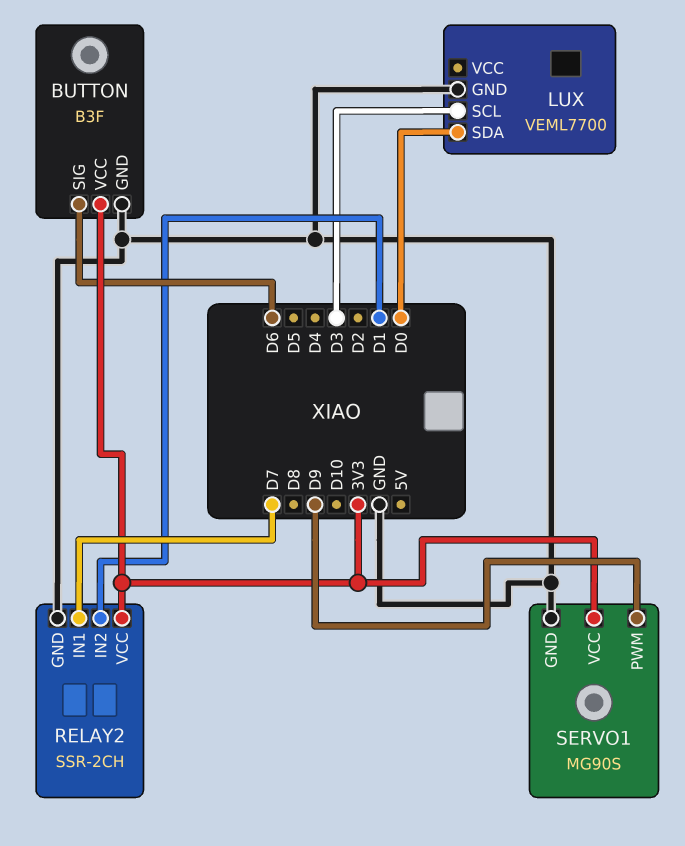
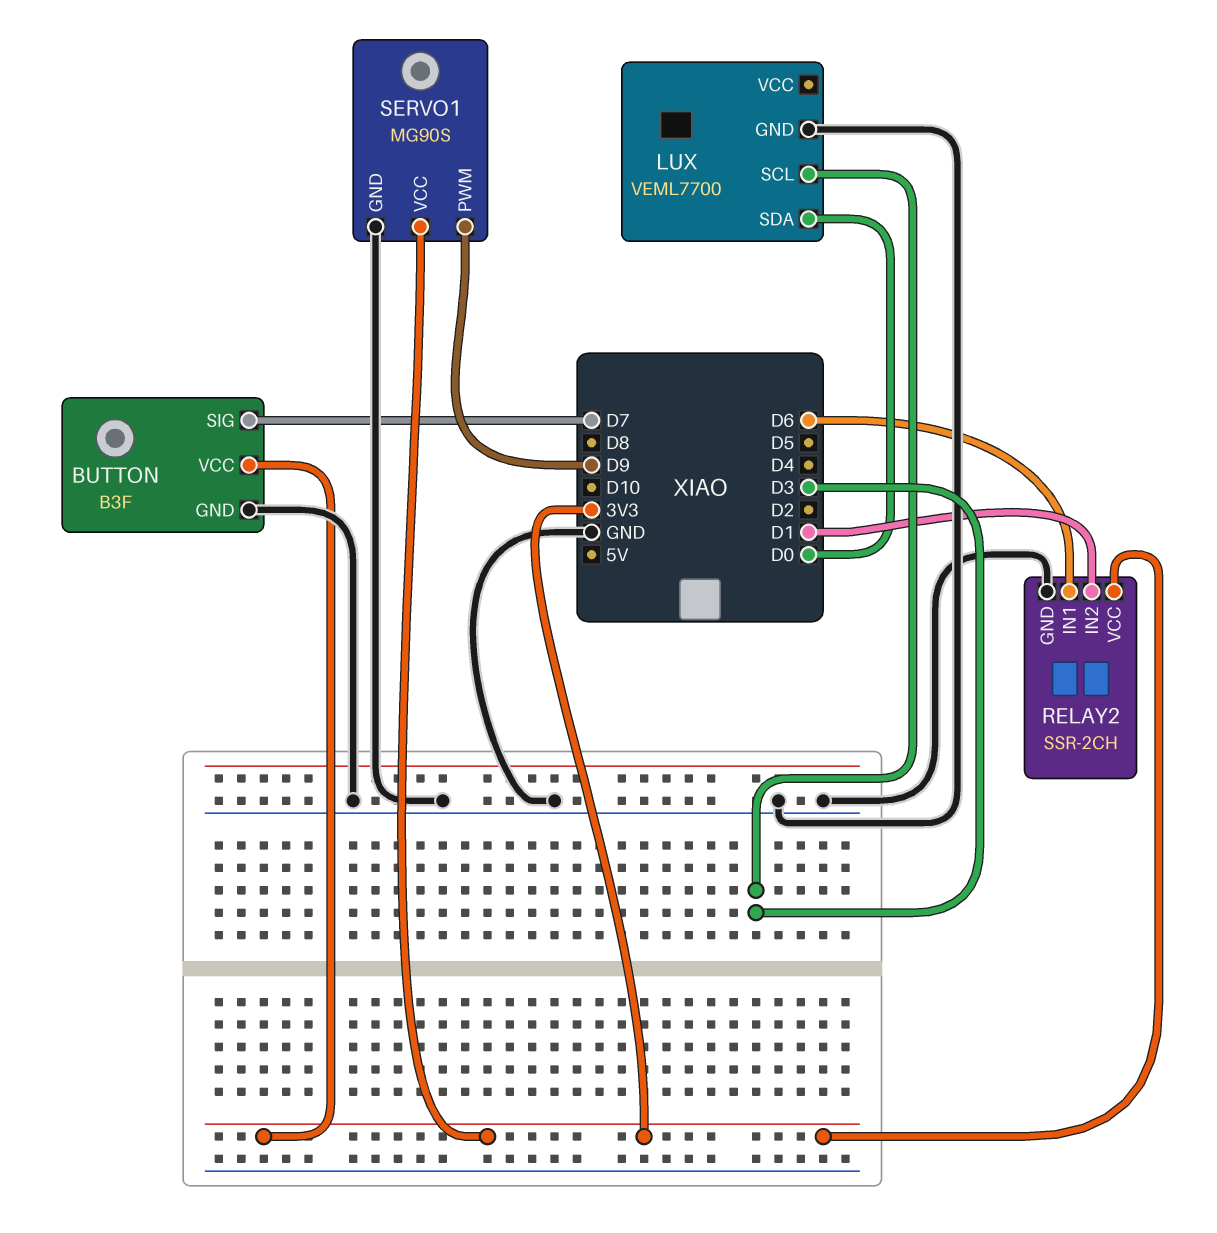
BUTTON pin SIG: D6 -> D7
RELAY2 pin IN1: D7 -> D6

